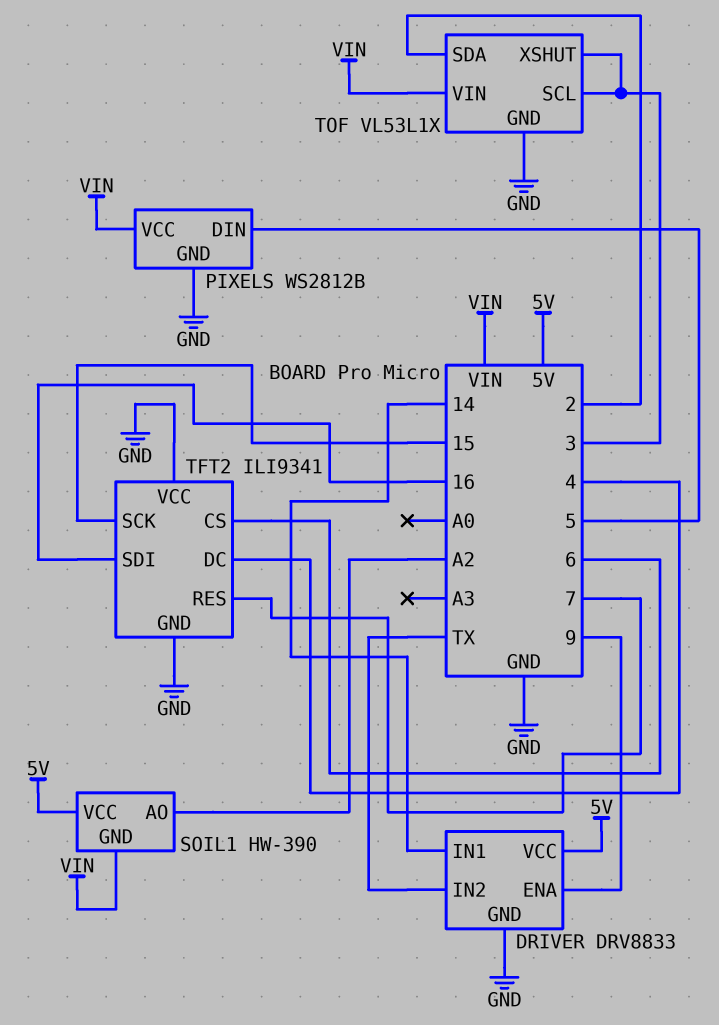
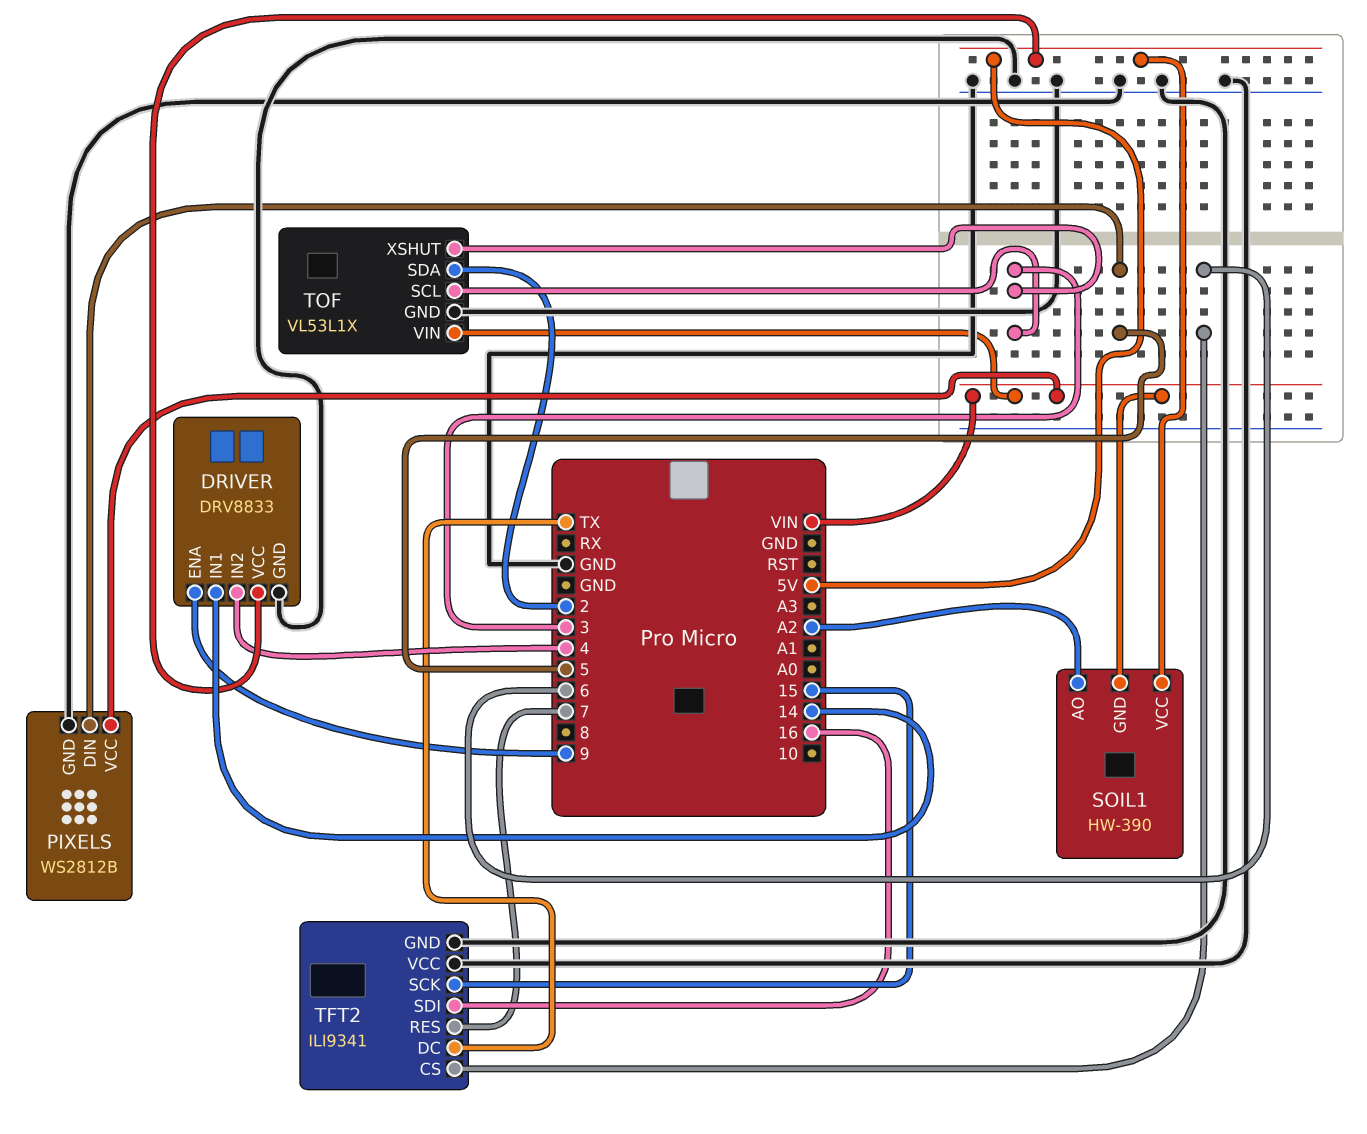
DRIVER pin IN2: TX -> 4
TFT2 pin DC: 4 -> TX

